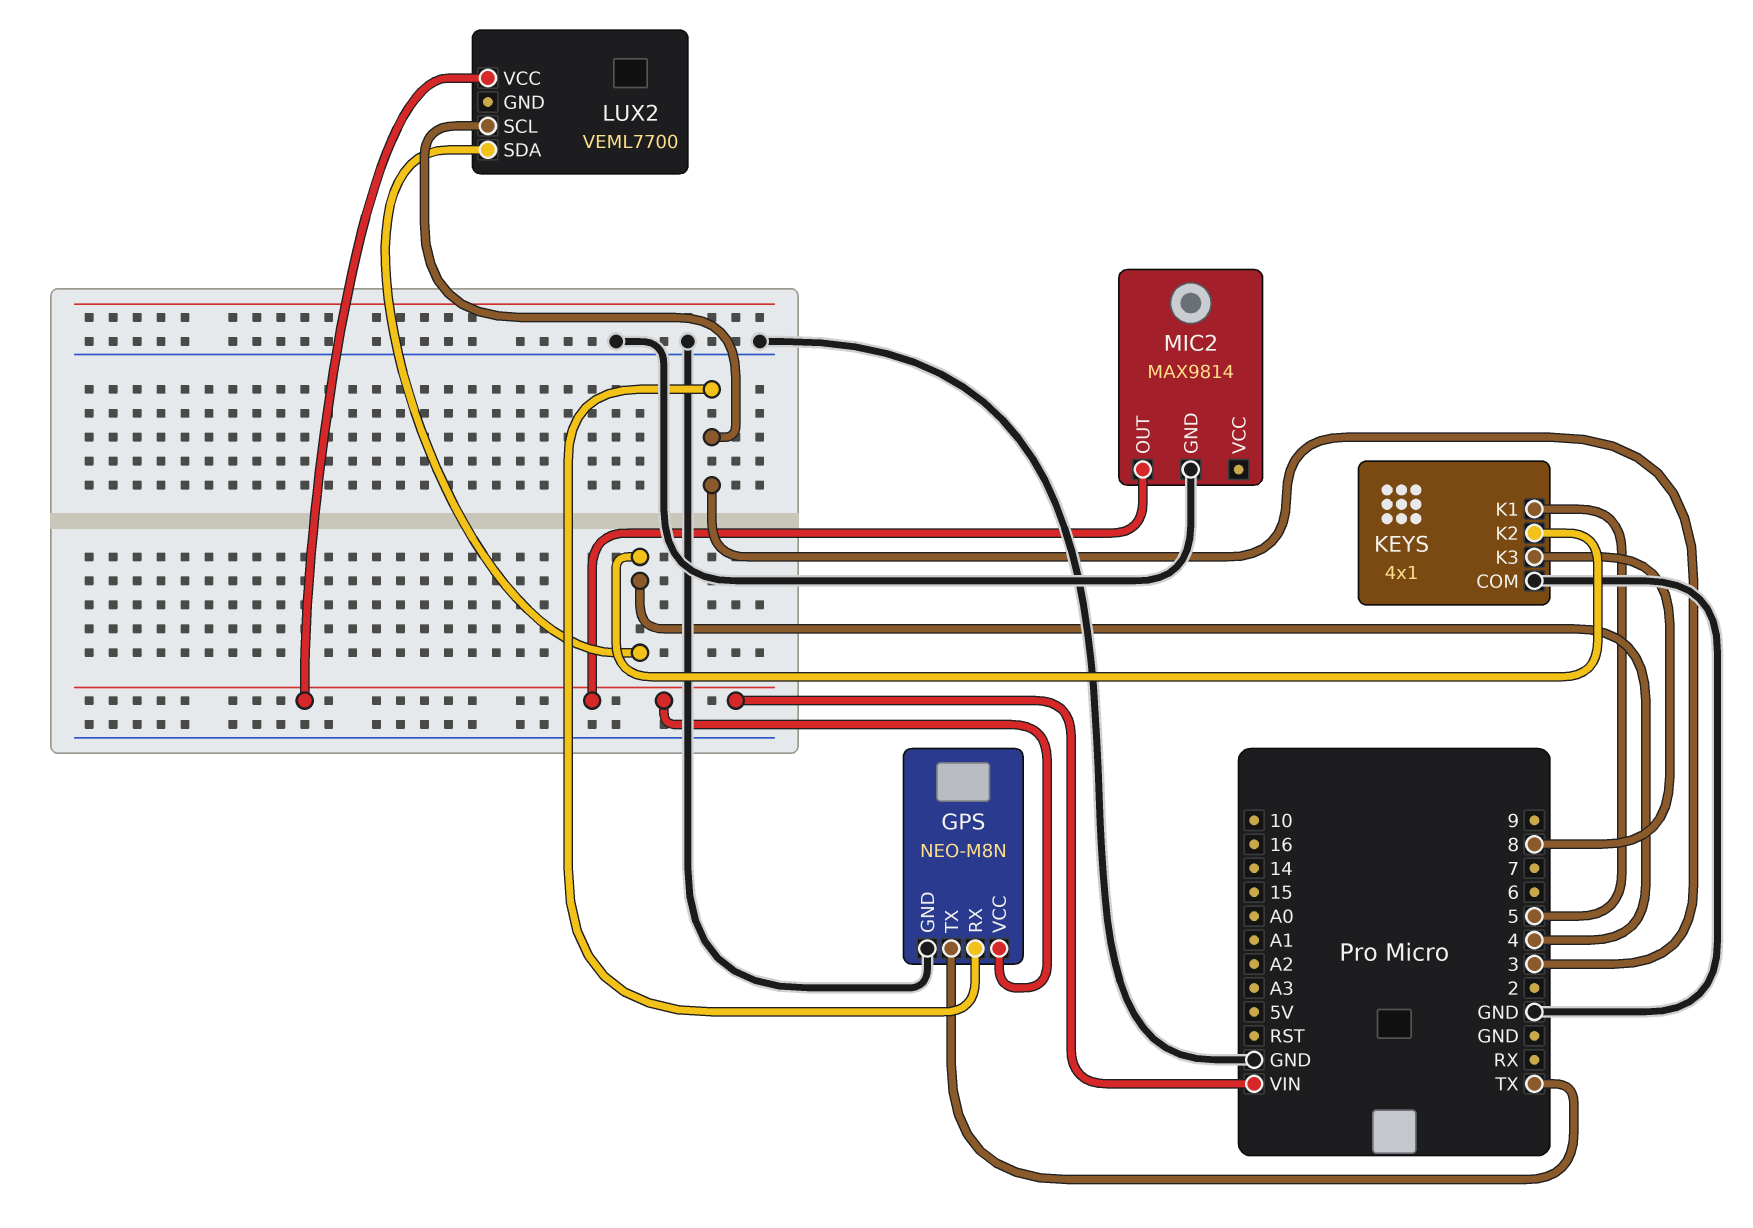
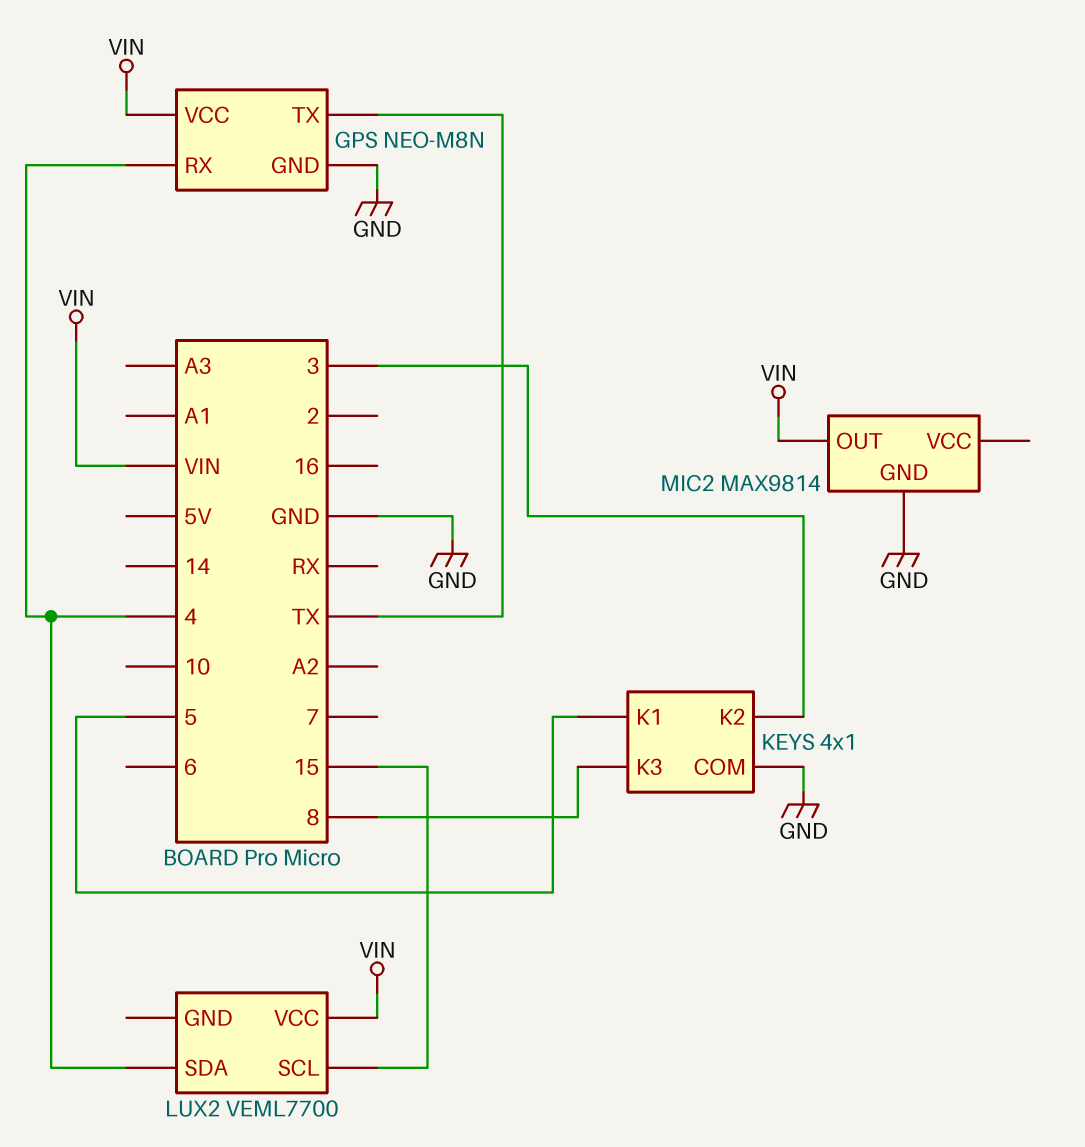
GPS pin RX: 3 -> 4
KEYS pin K2: 4 -> 3
LUX2 pin SCL: 3 -> 15

